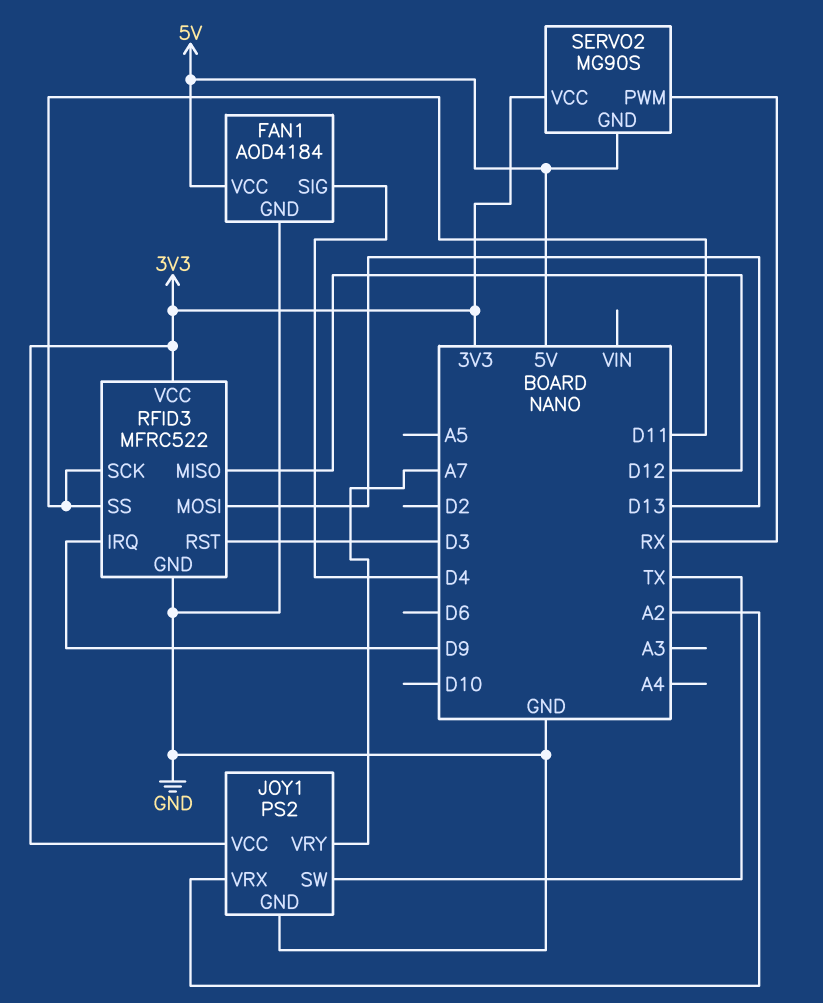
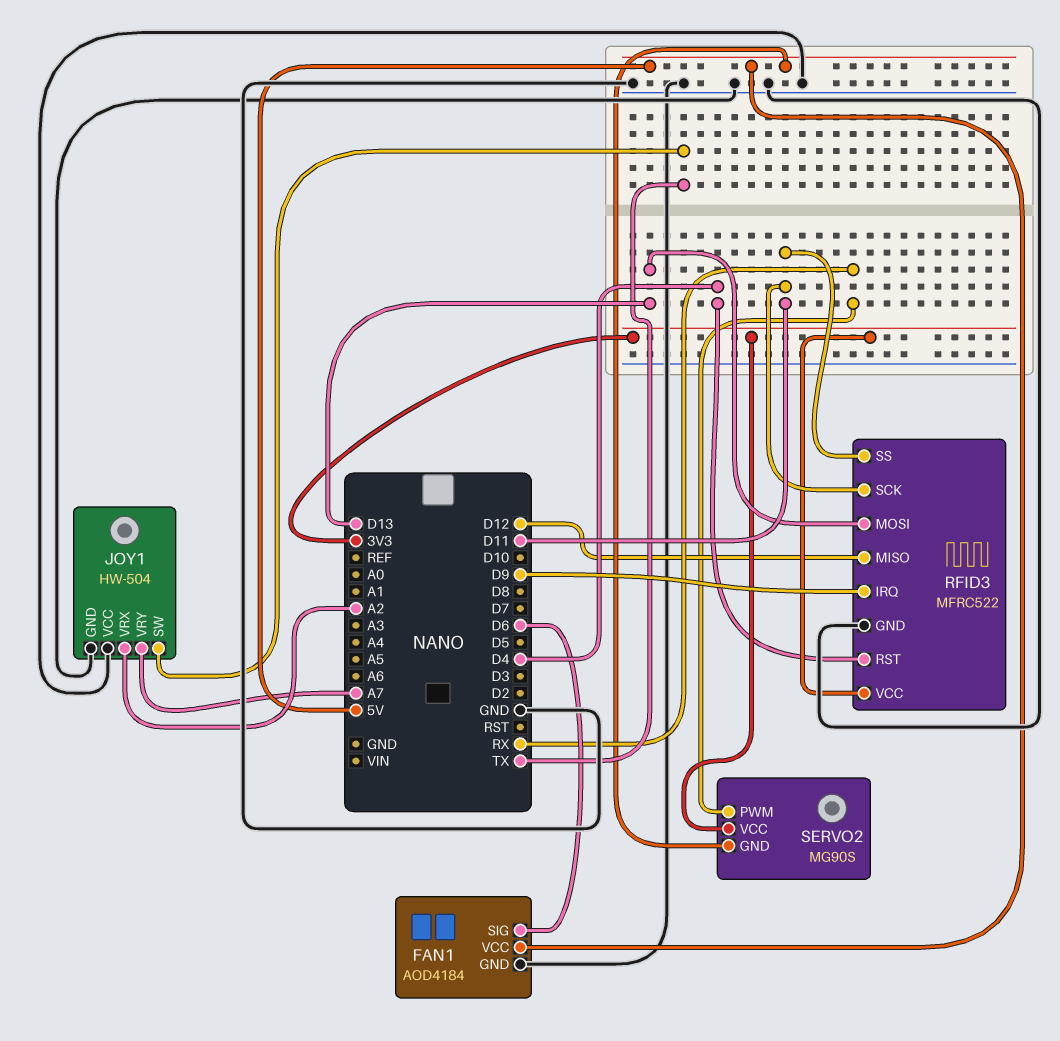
FAN1 pin SIG: D4 -> D6
JOY1: PS2 -> HW-504
JOY1 pin VCC: 3V3 -> GND
RFID3 pin RST: D3 -> D4

